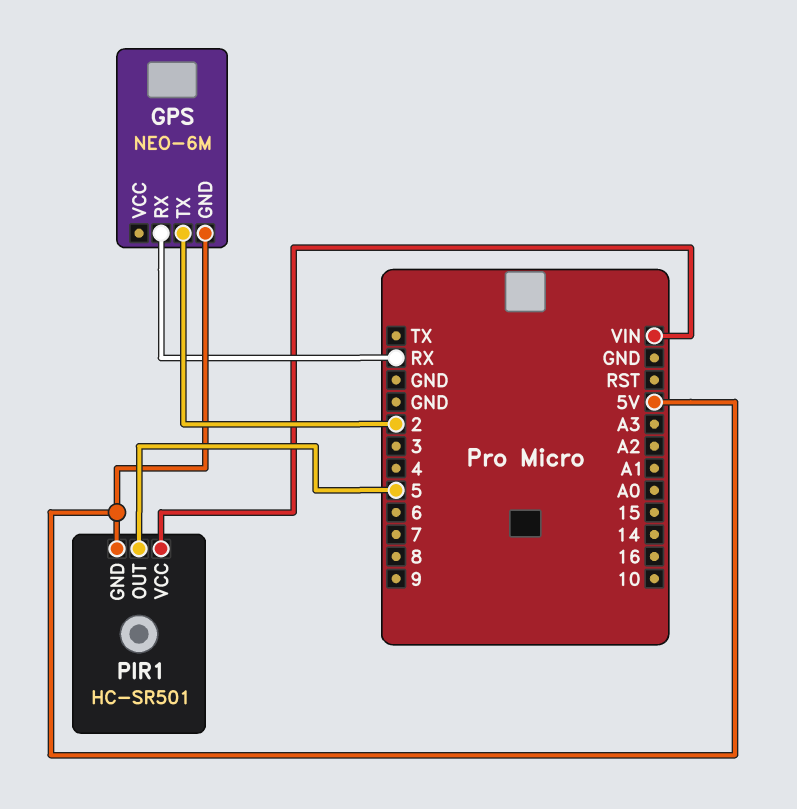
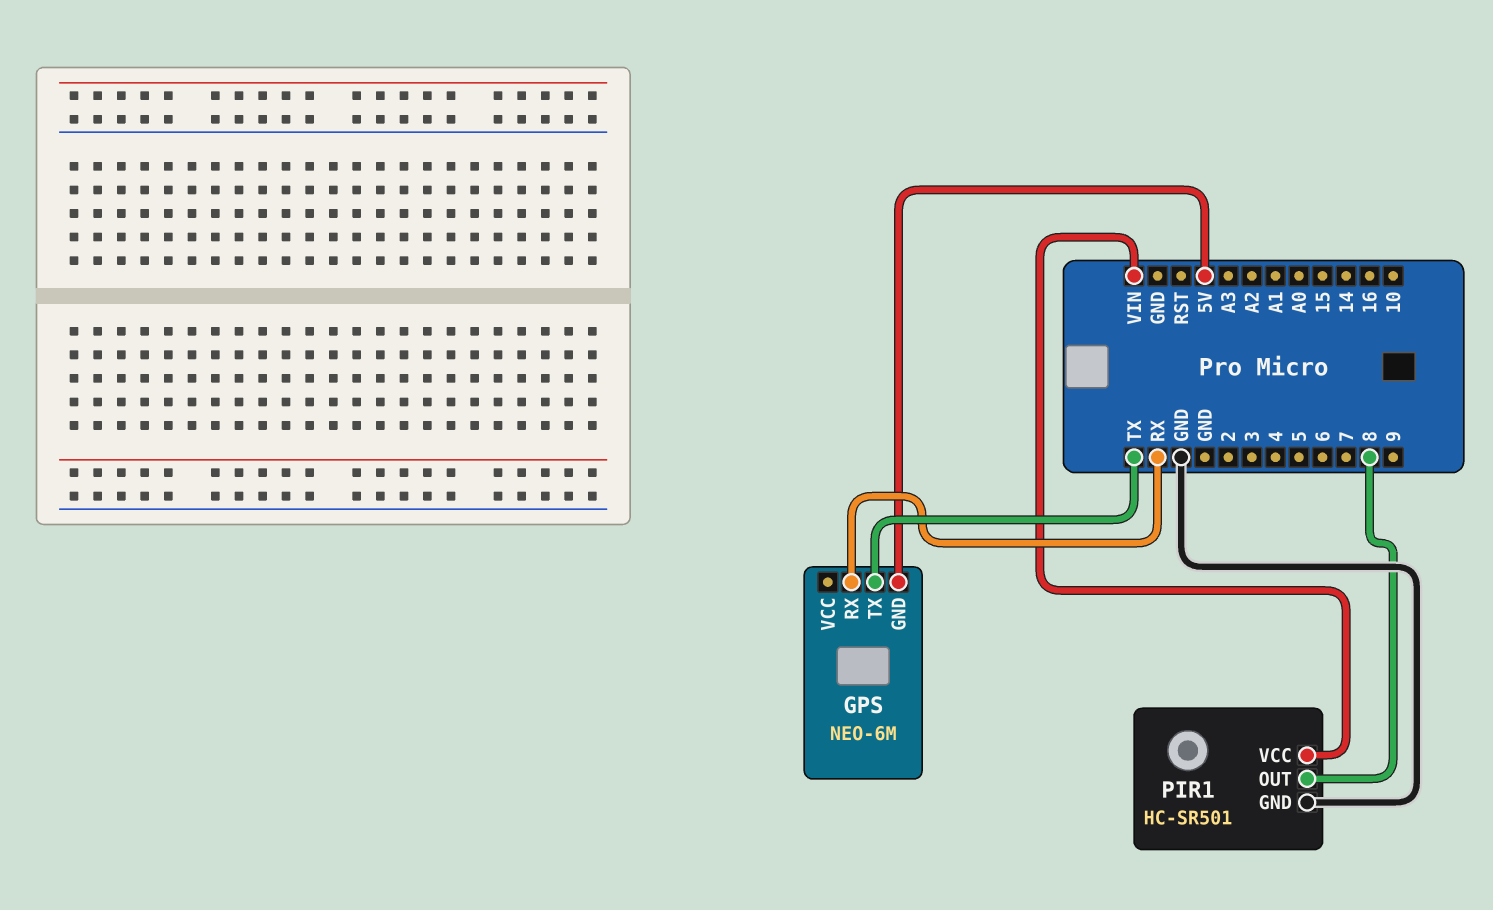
GPS pin TX: 2 -> TX
PIR1 pin GND: 5V -> GND
PIR1 pin OUT: 5 -> 8

